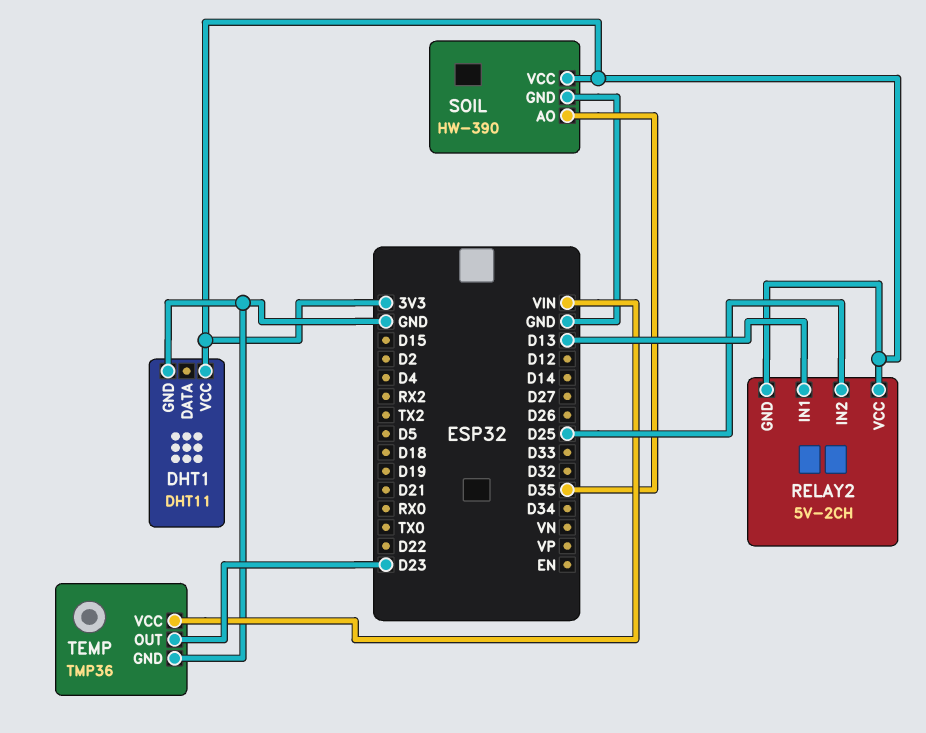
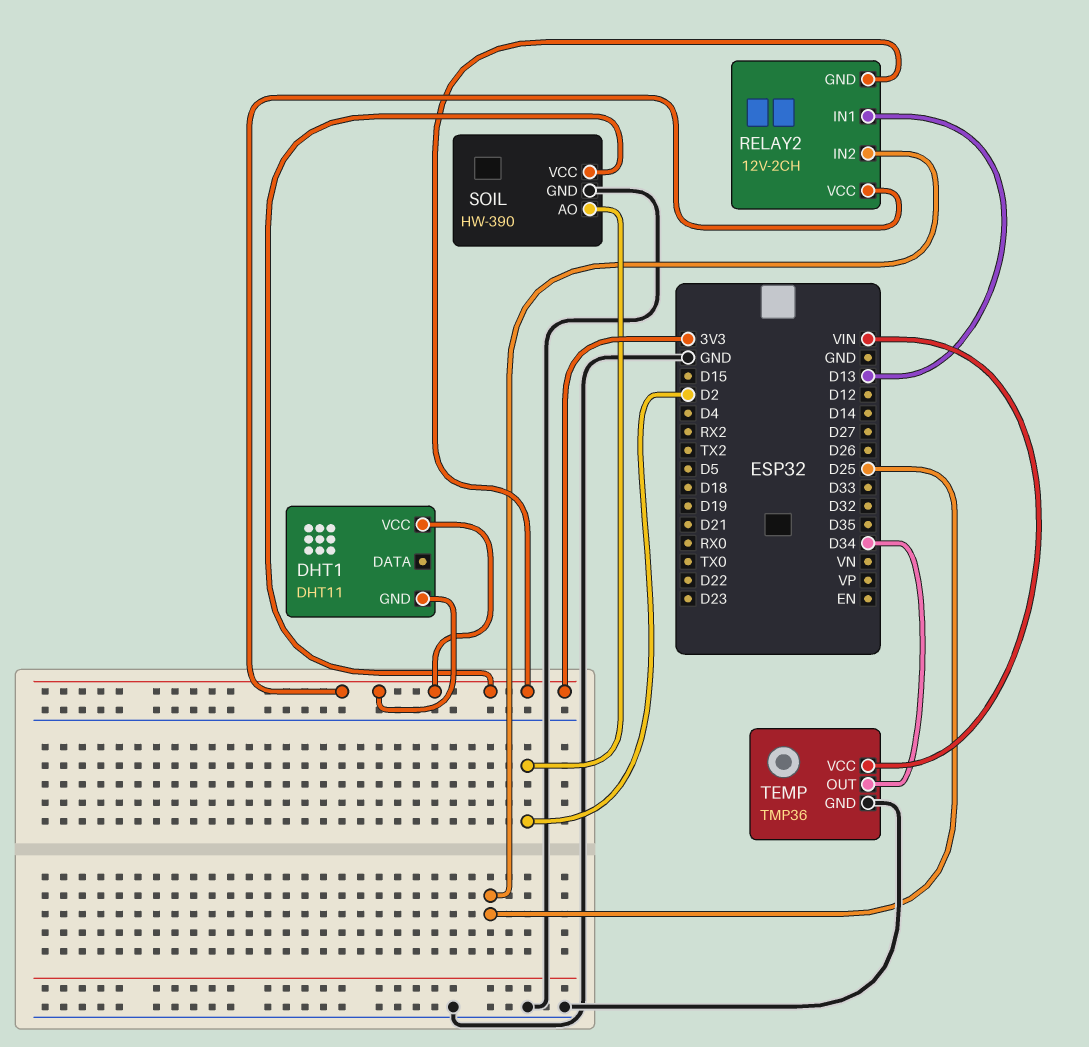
DHT1 pin GND: GND -> 3V3
RELAY2: 5V-2CH -> 12V-2CH
SOIL pin AO: D35 -> D2
TEMP pin OUT: D23 -> D34

